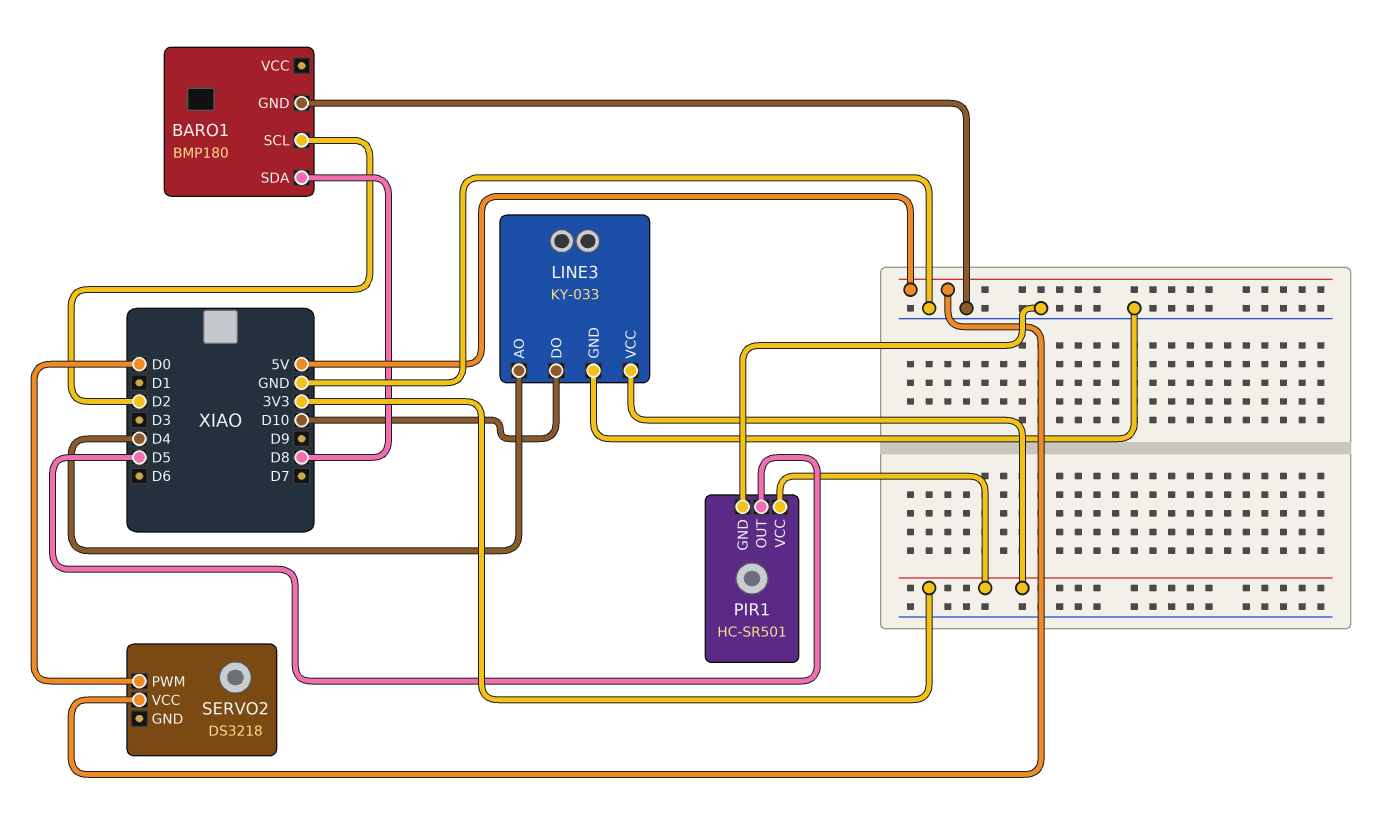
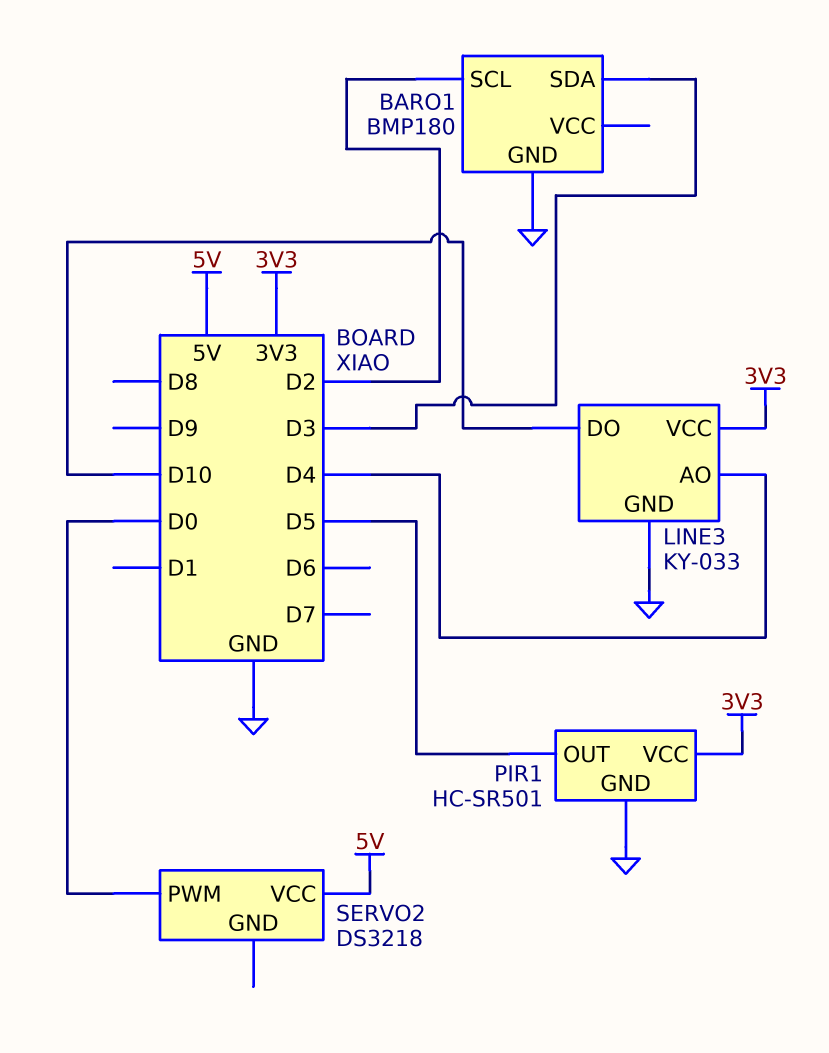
BARO1 pin SDA: D8 -> D3

